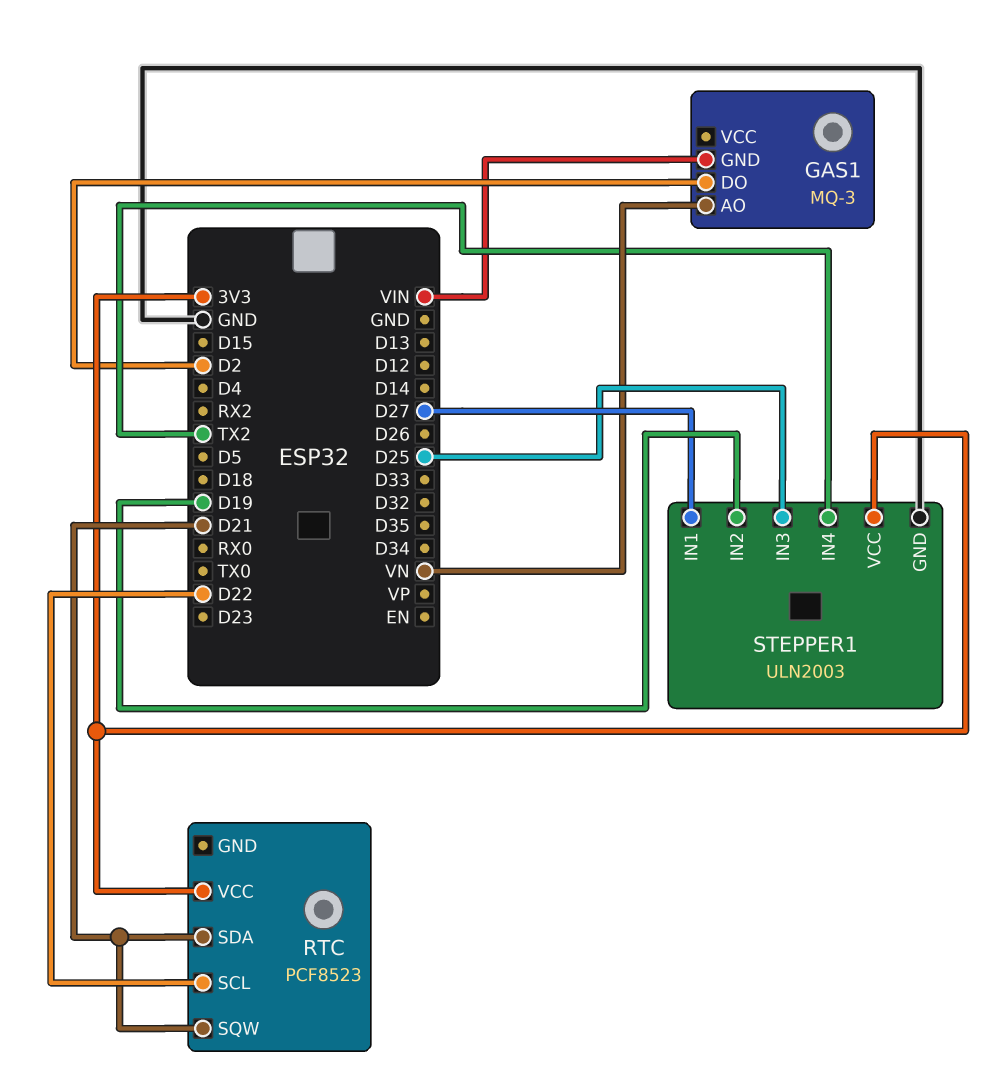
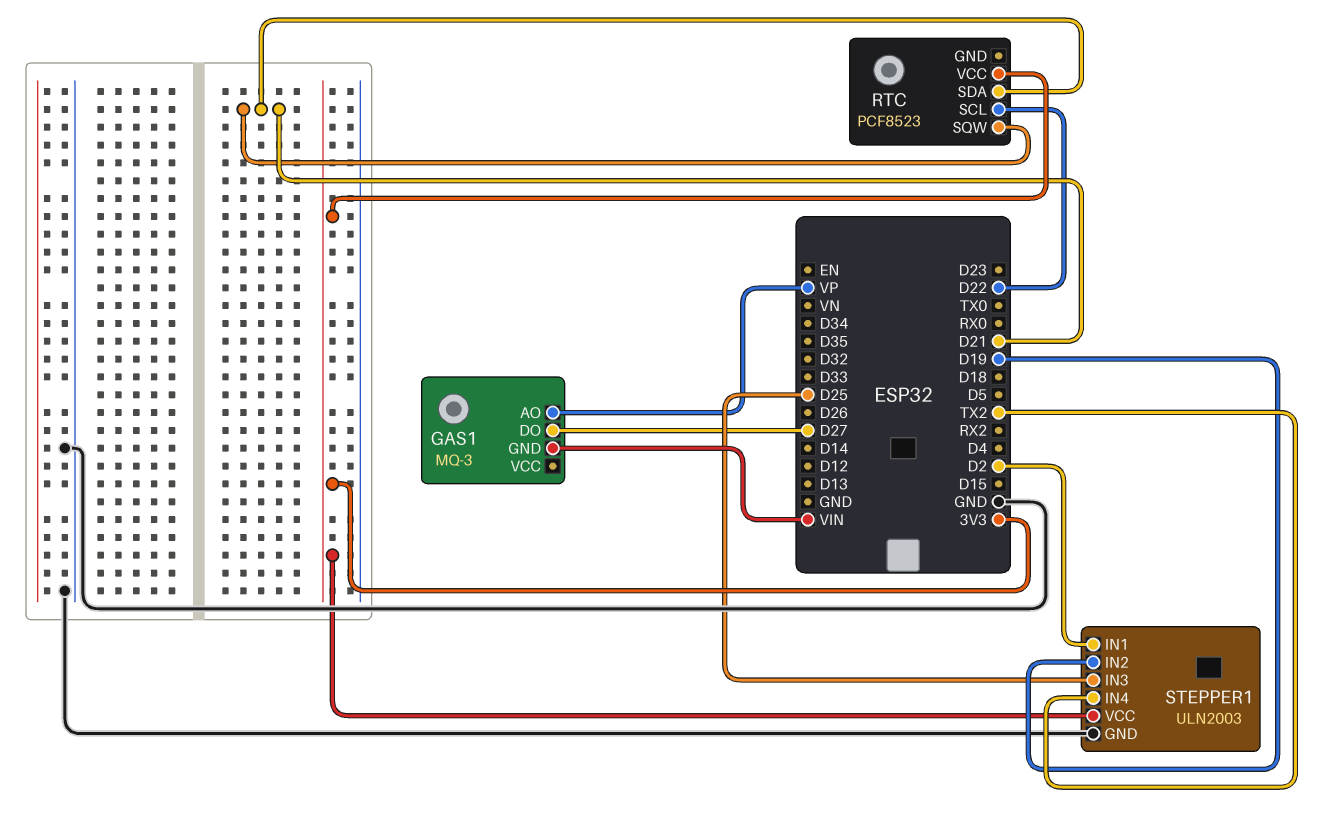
GAS1 pin AO: VN -> VP
GAS1 pin DO: D2 -> D27
STEPPER1 pin IN1: D27 -> D2

